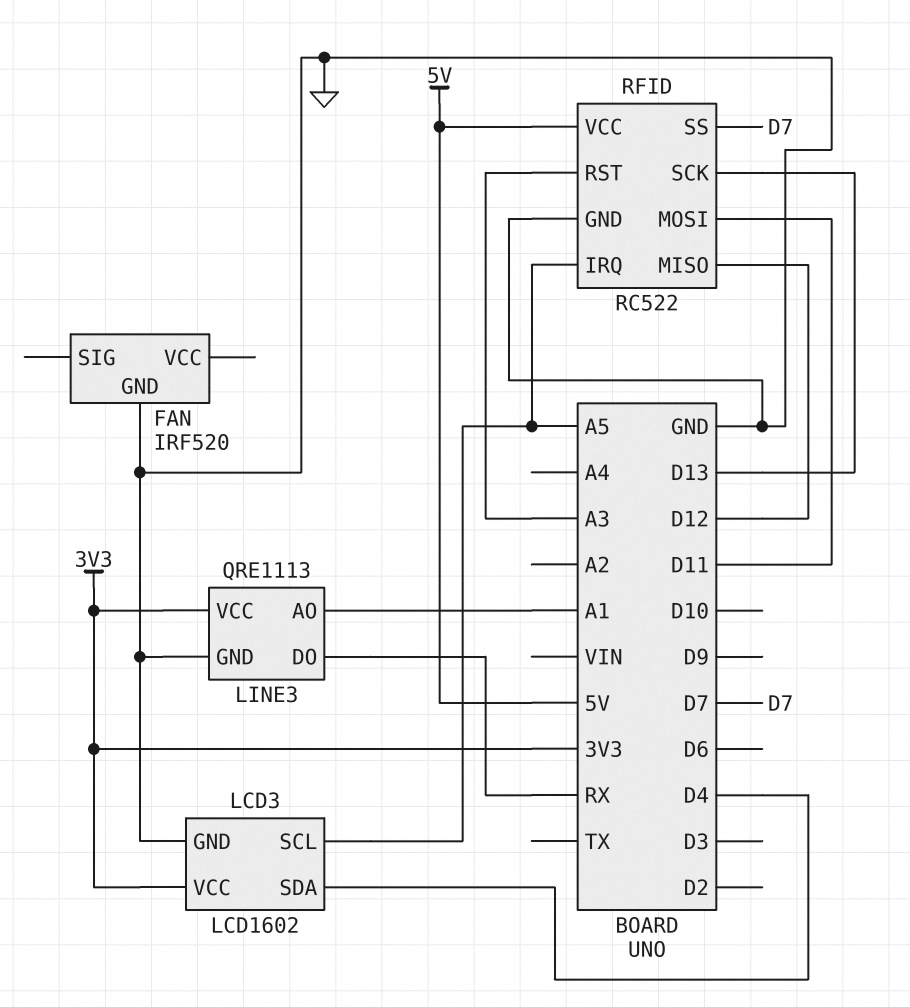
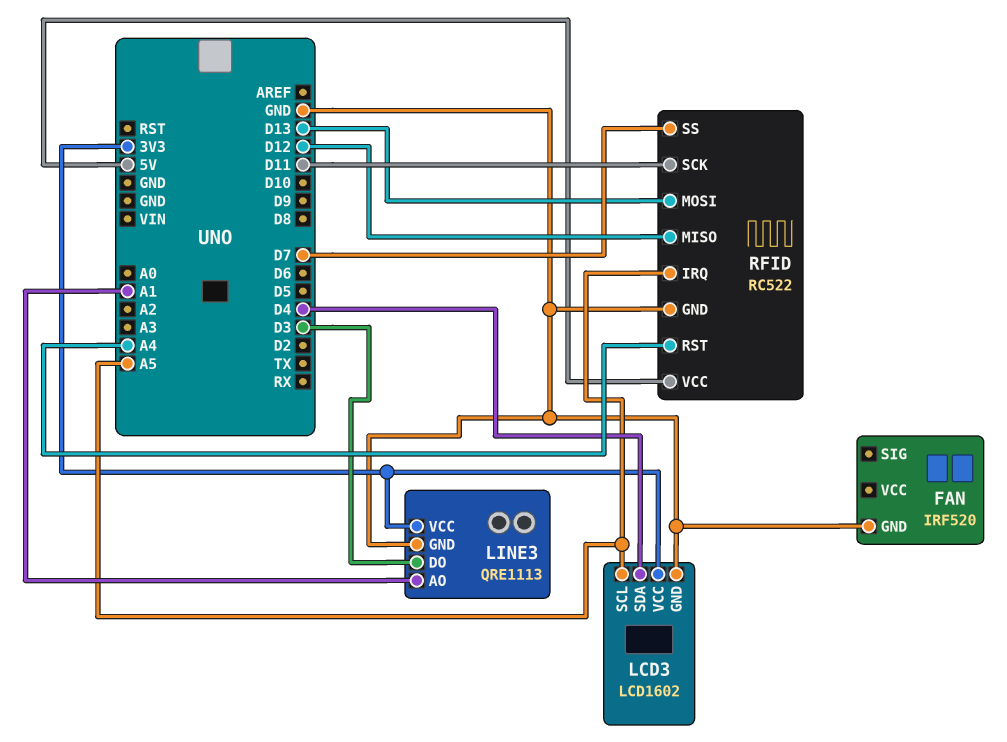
LINE3 pin DO: RX -> D3
RFID pin MOSI: D11 -> D13
RFID pin RST: A3 -> A4
RFID pin SCK: D13 -> D11

